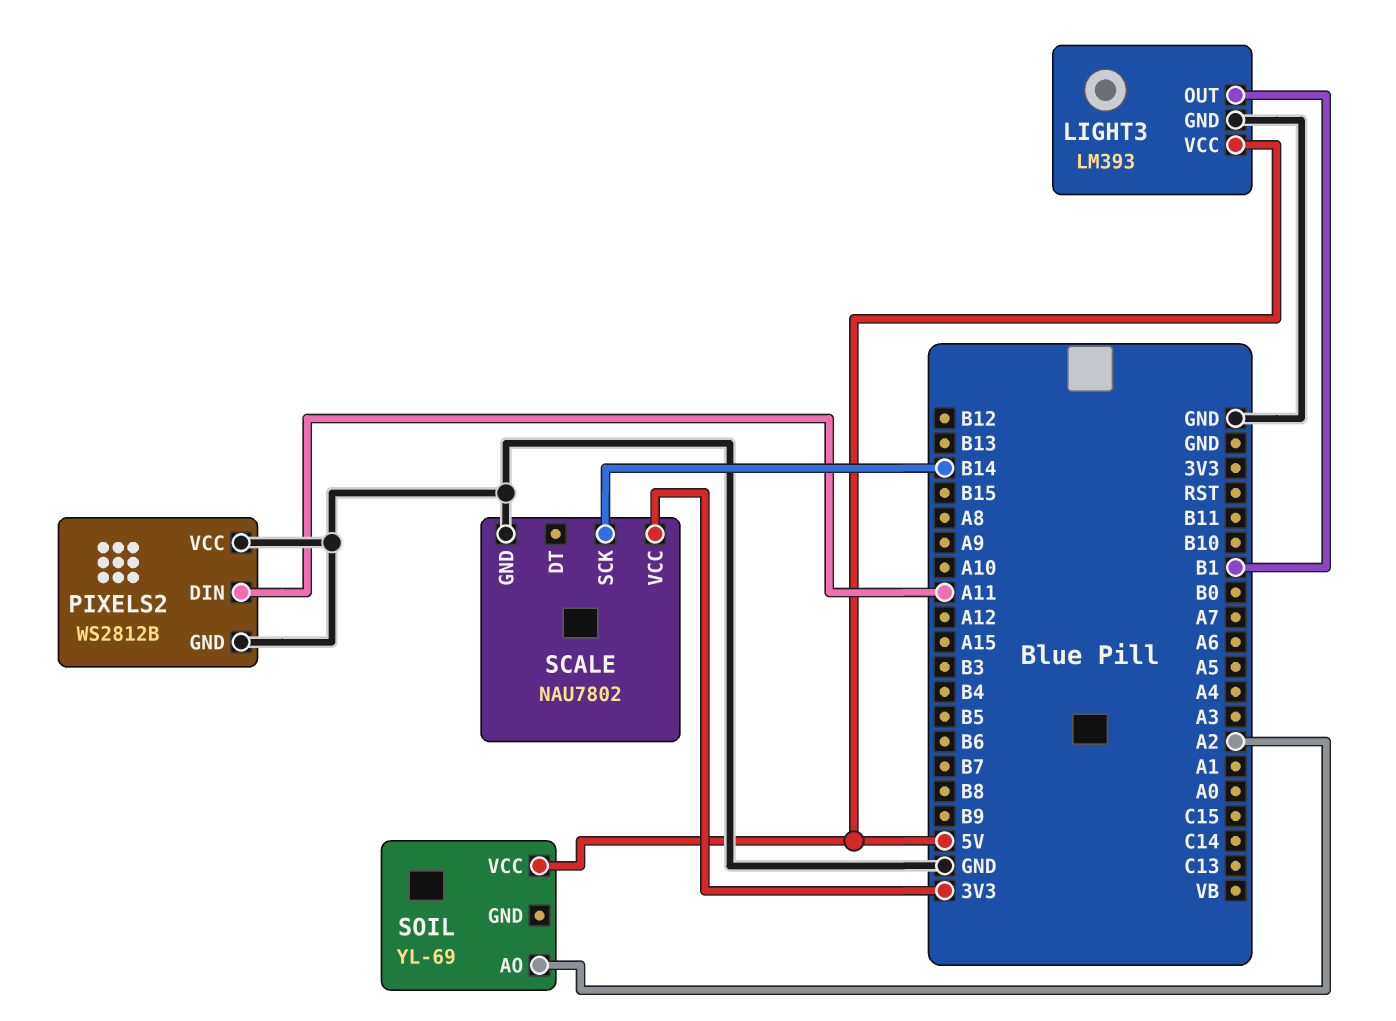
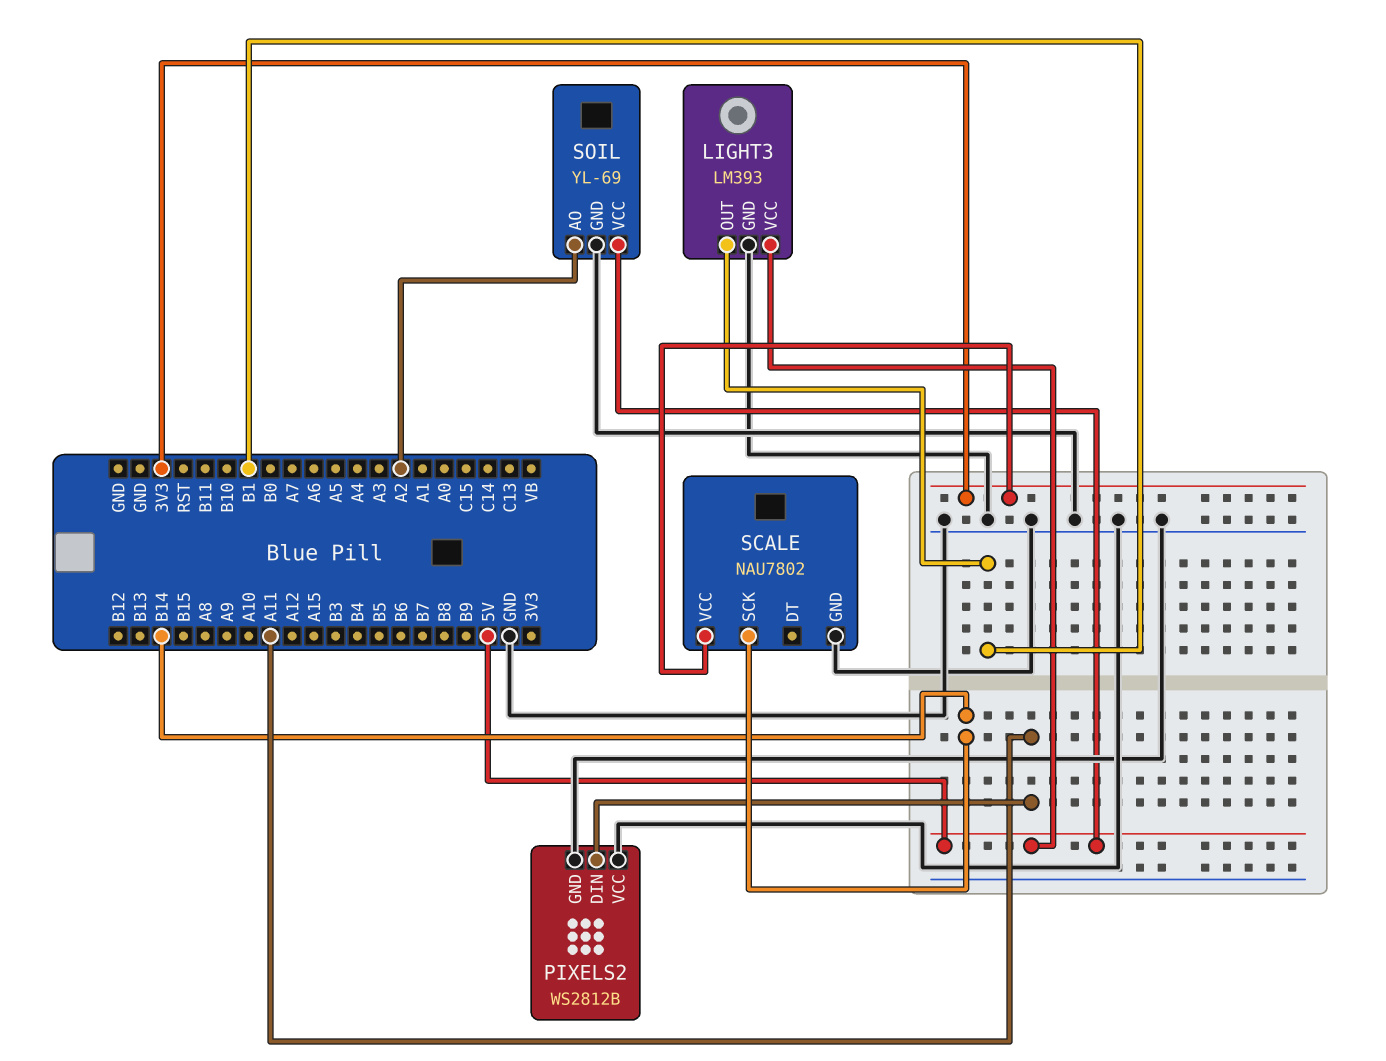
SOIL pin GND: none -> GND

